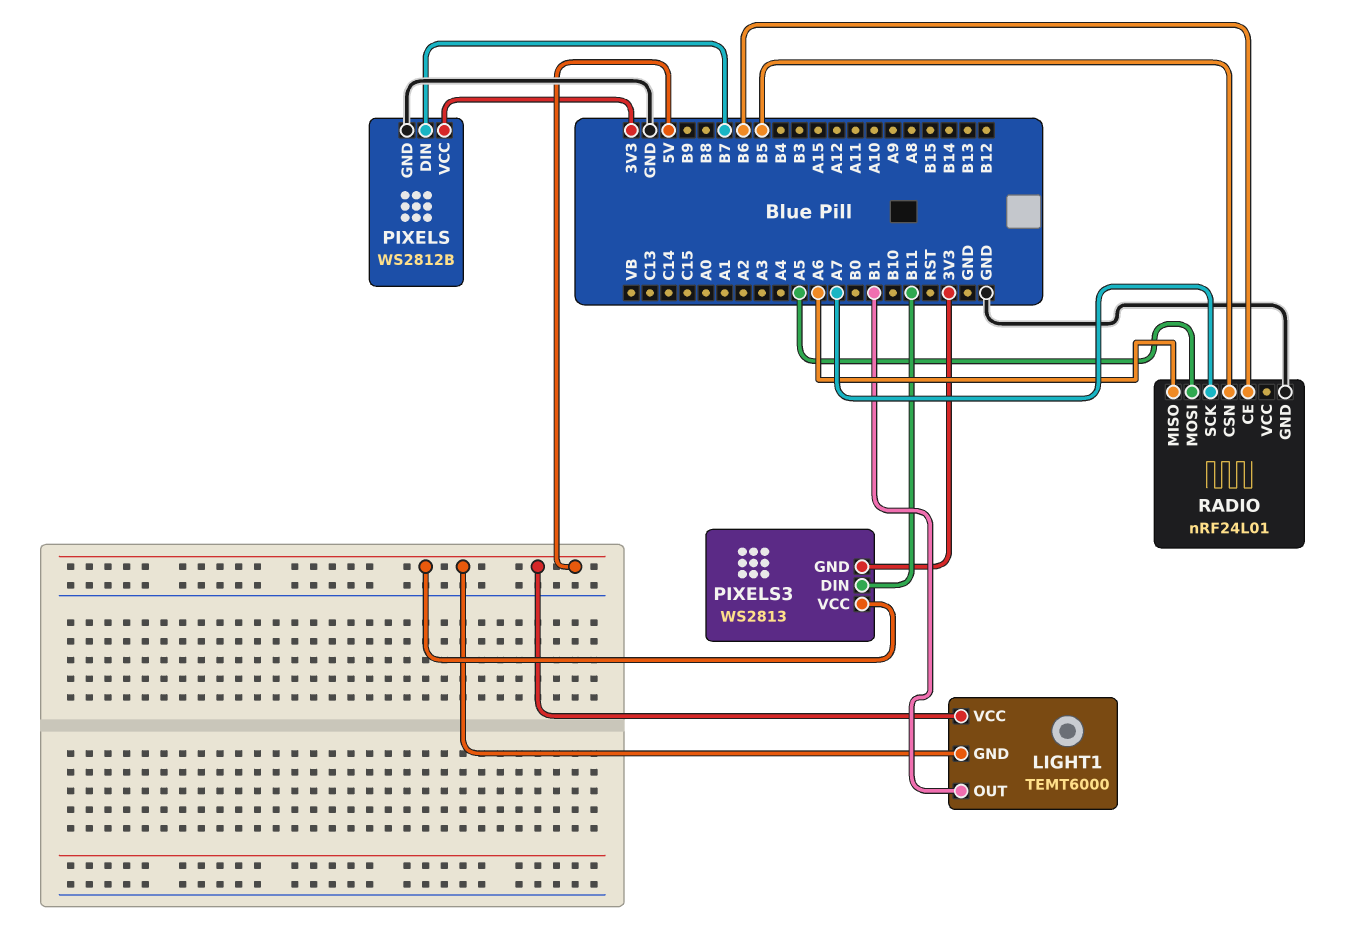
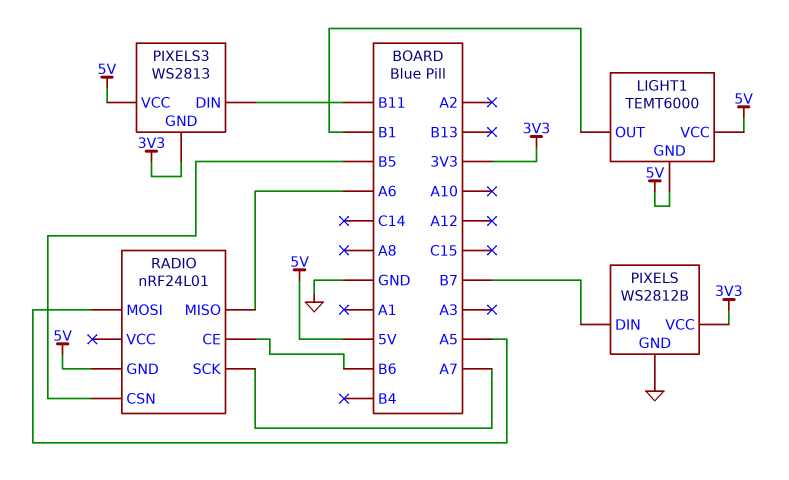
RADIO pin GND: GND -> 5V

